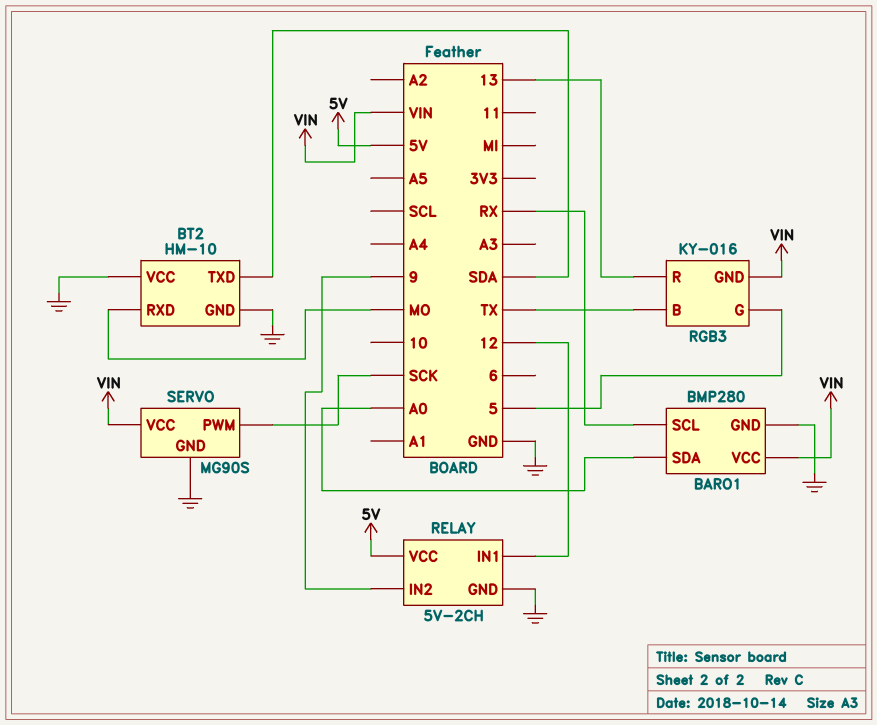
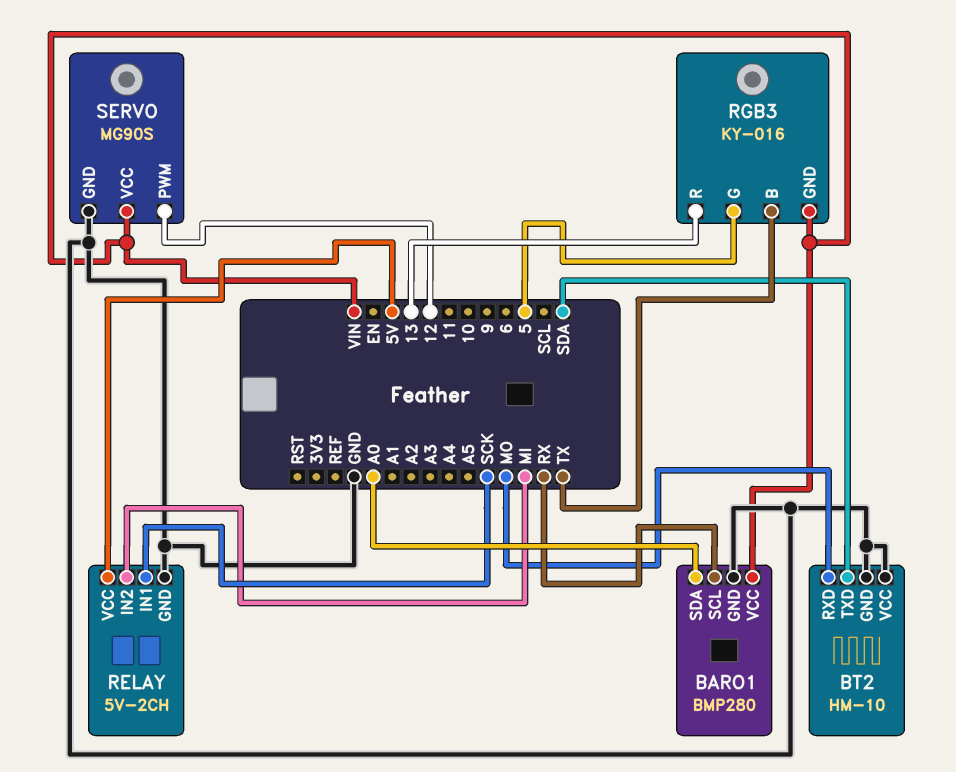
RELAY pin IN1: 12 -> SCK
RELAY pin IN2: 9 -> MI
SERVO pin PWM: SCK -> 12

